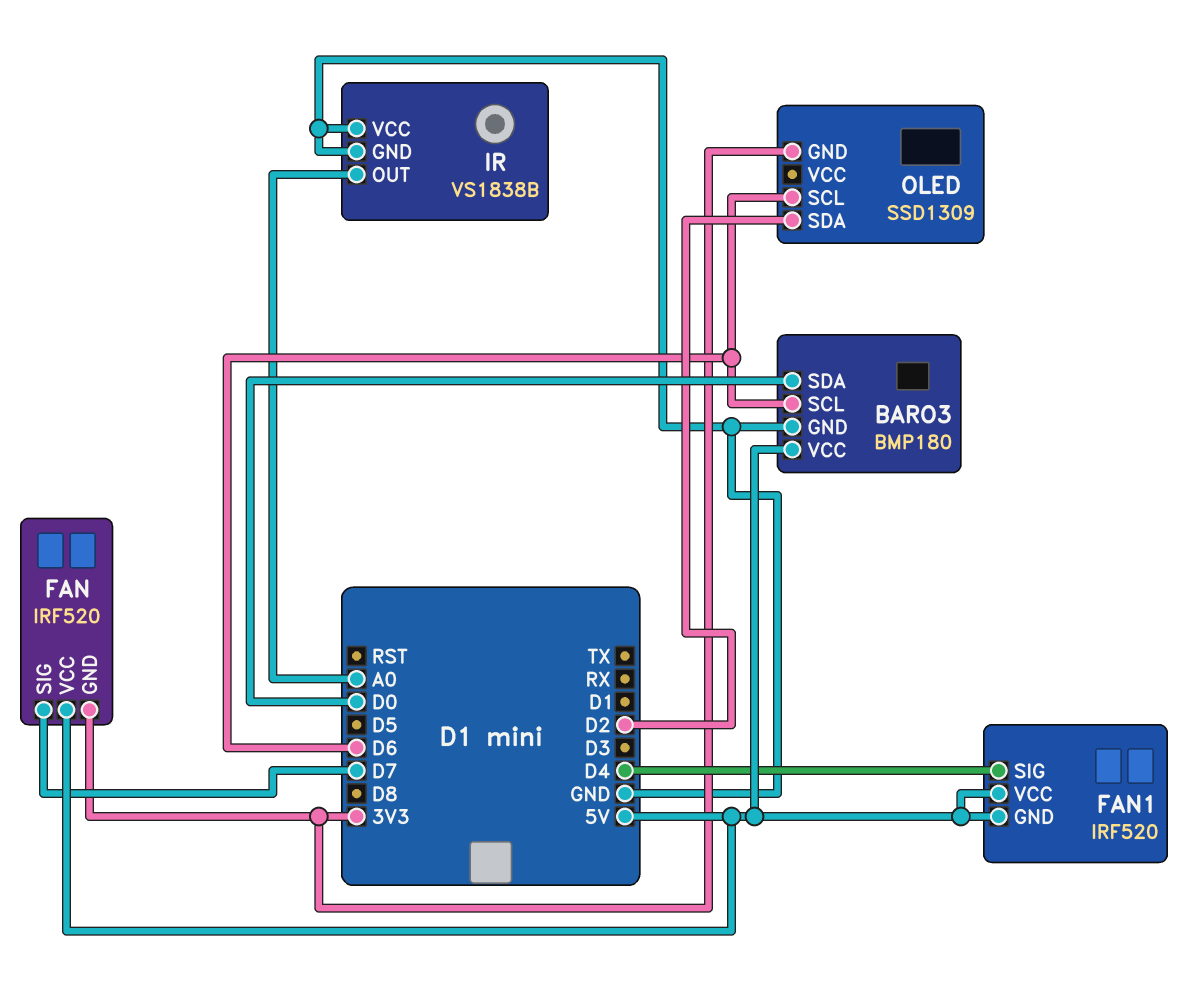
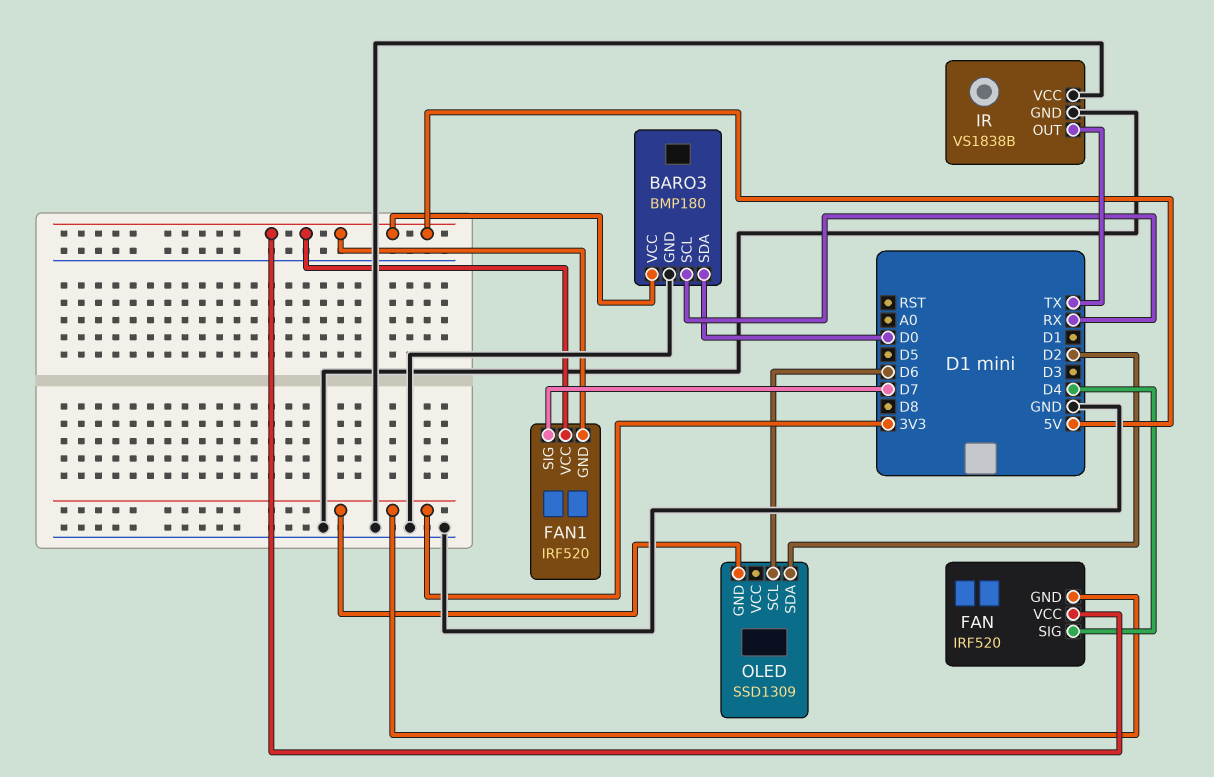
BARO3 pin SCL: D6 -> RX
FAN pin SIG: D7 -> D4
FAN1 pin SIG: D4 -> D7
IR pin OUT: A0 -> TX

